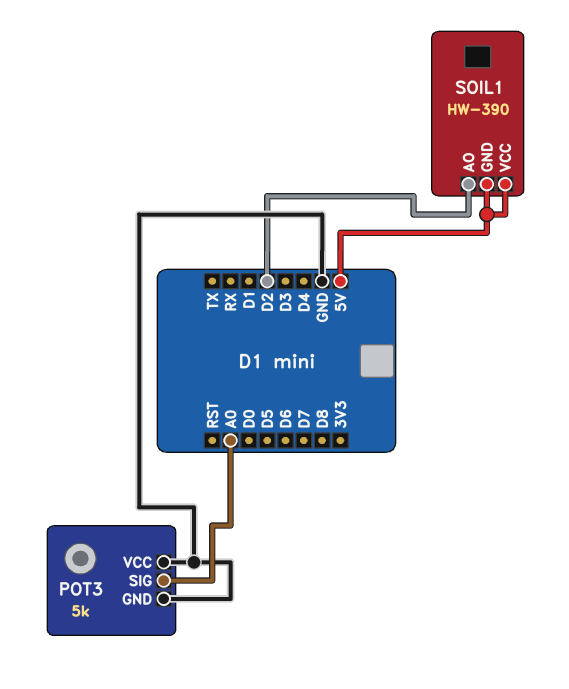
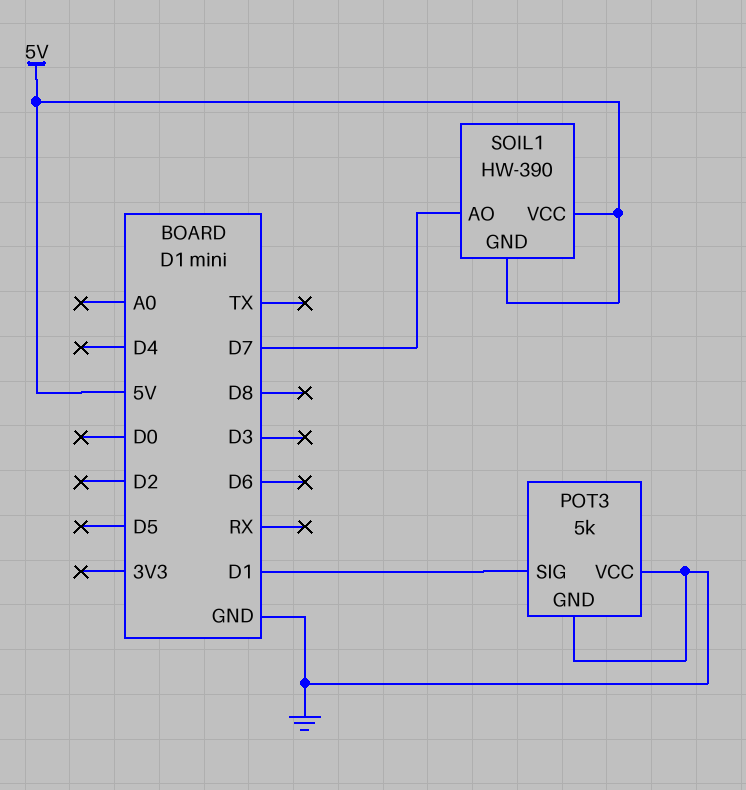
POT3 pin SIG: A0 -> D1
SOIL1 pin AO: D2 -> D7

